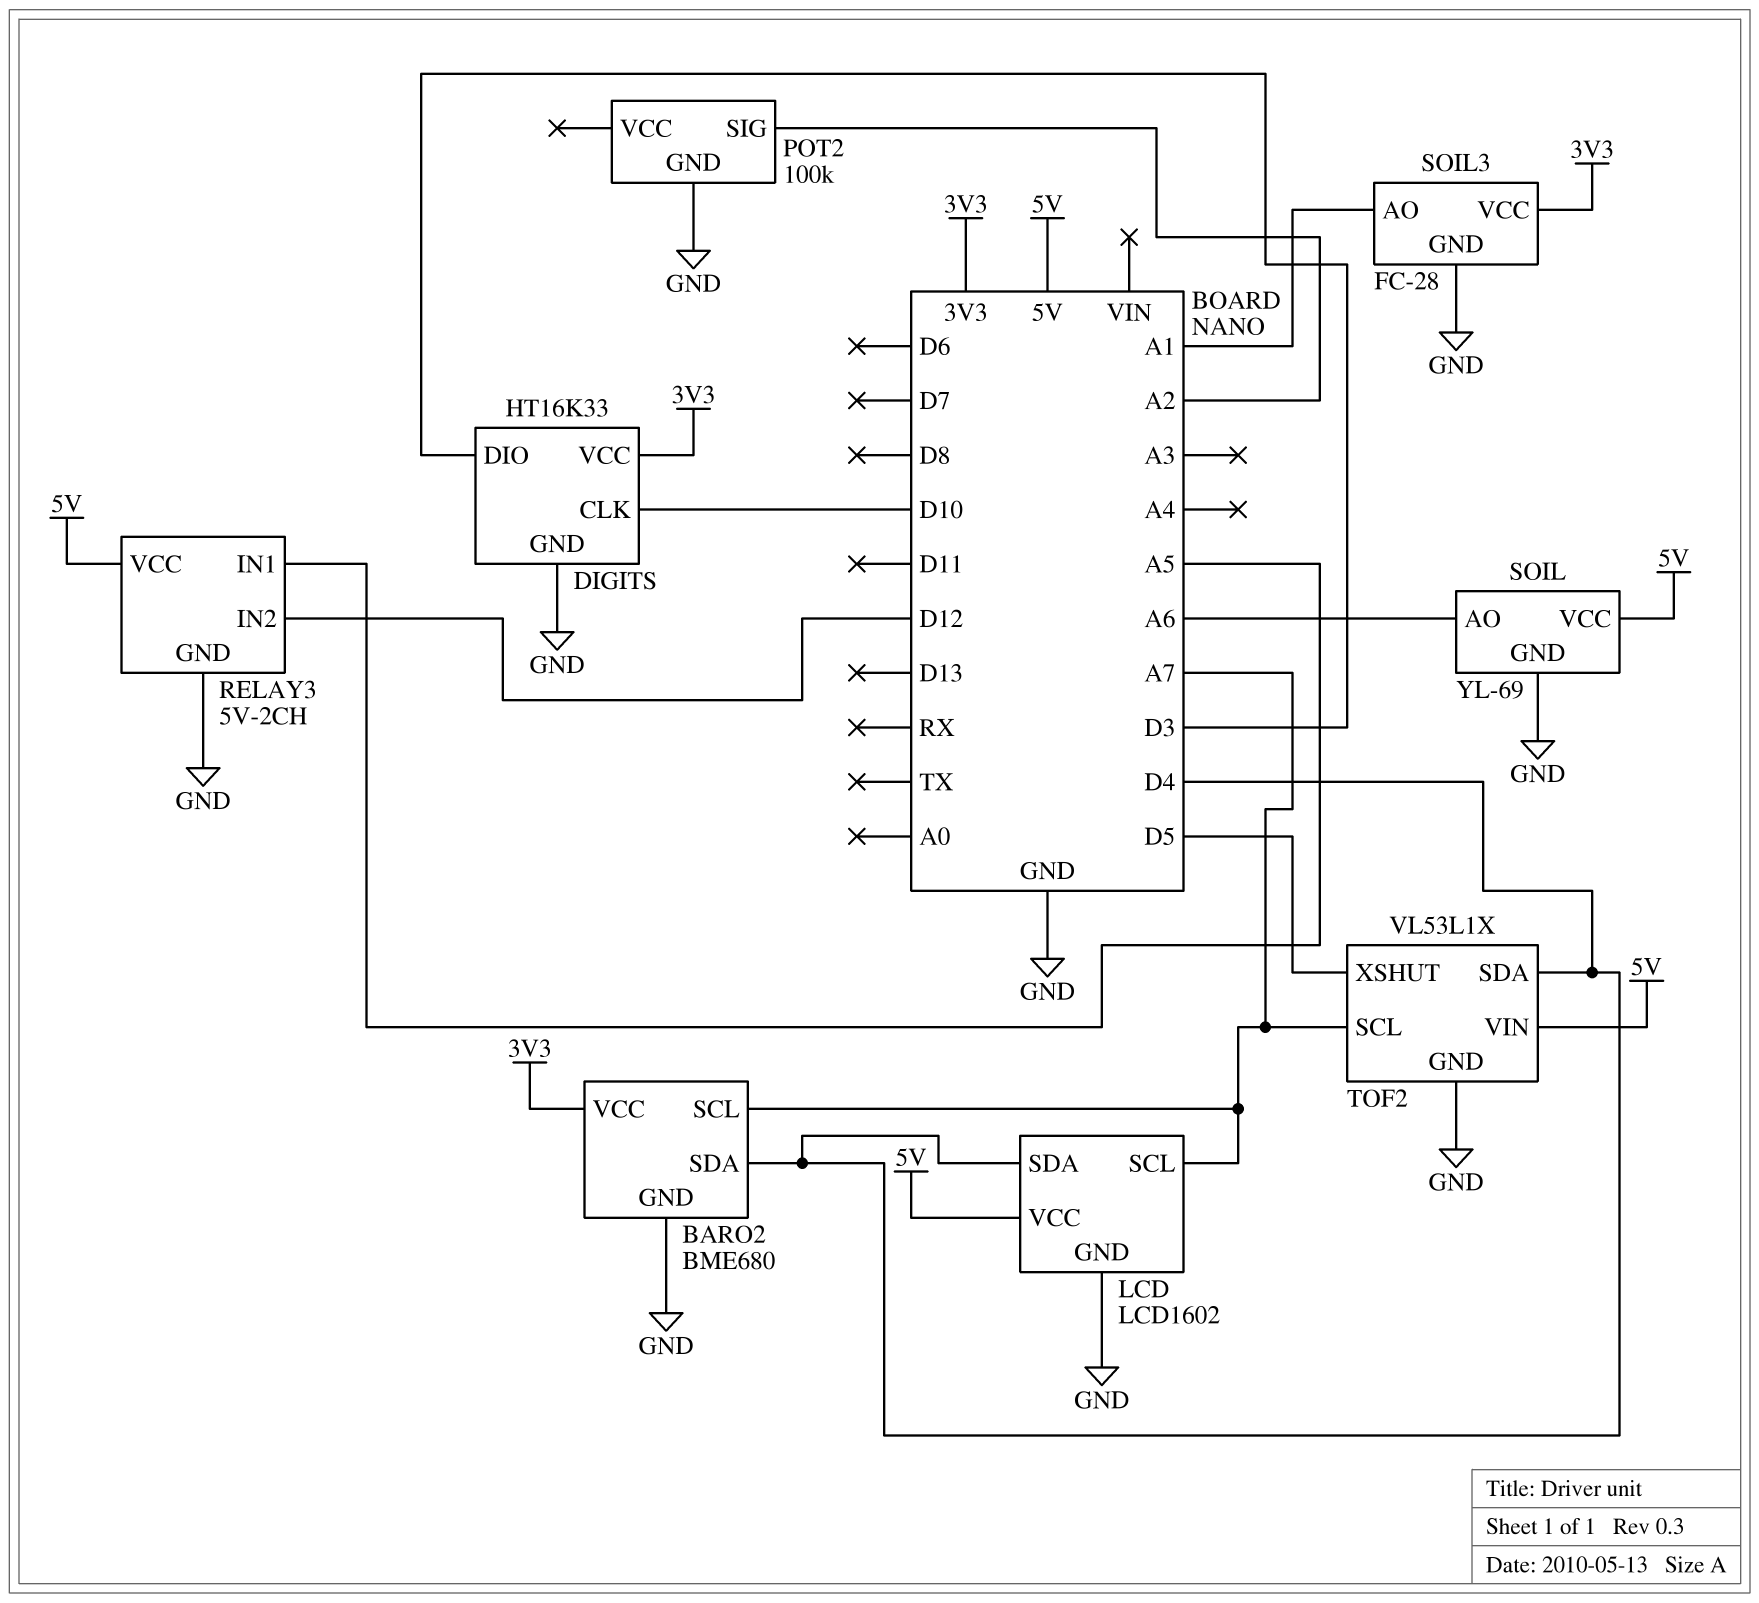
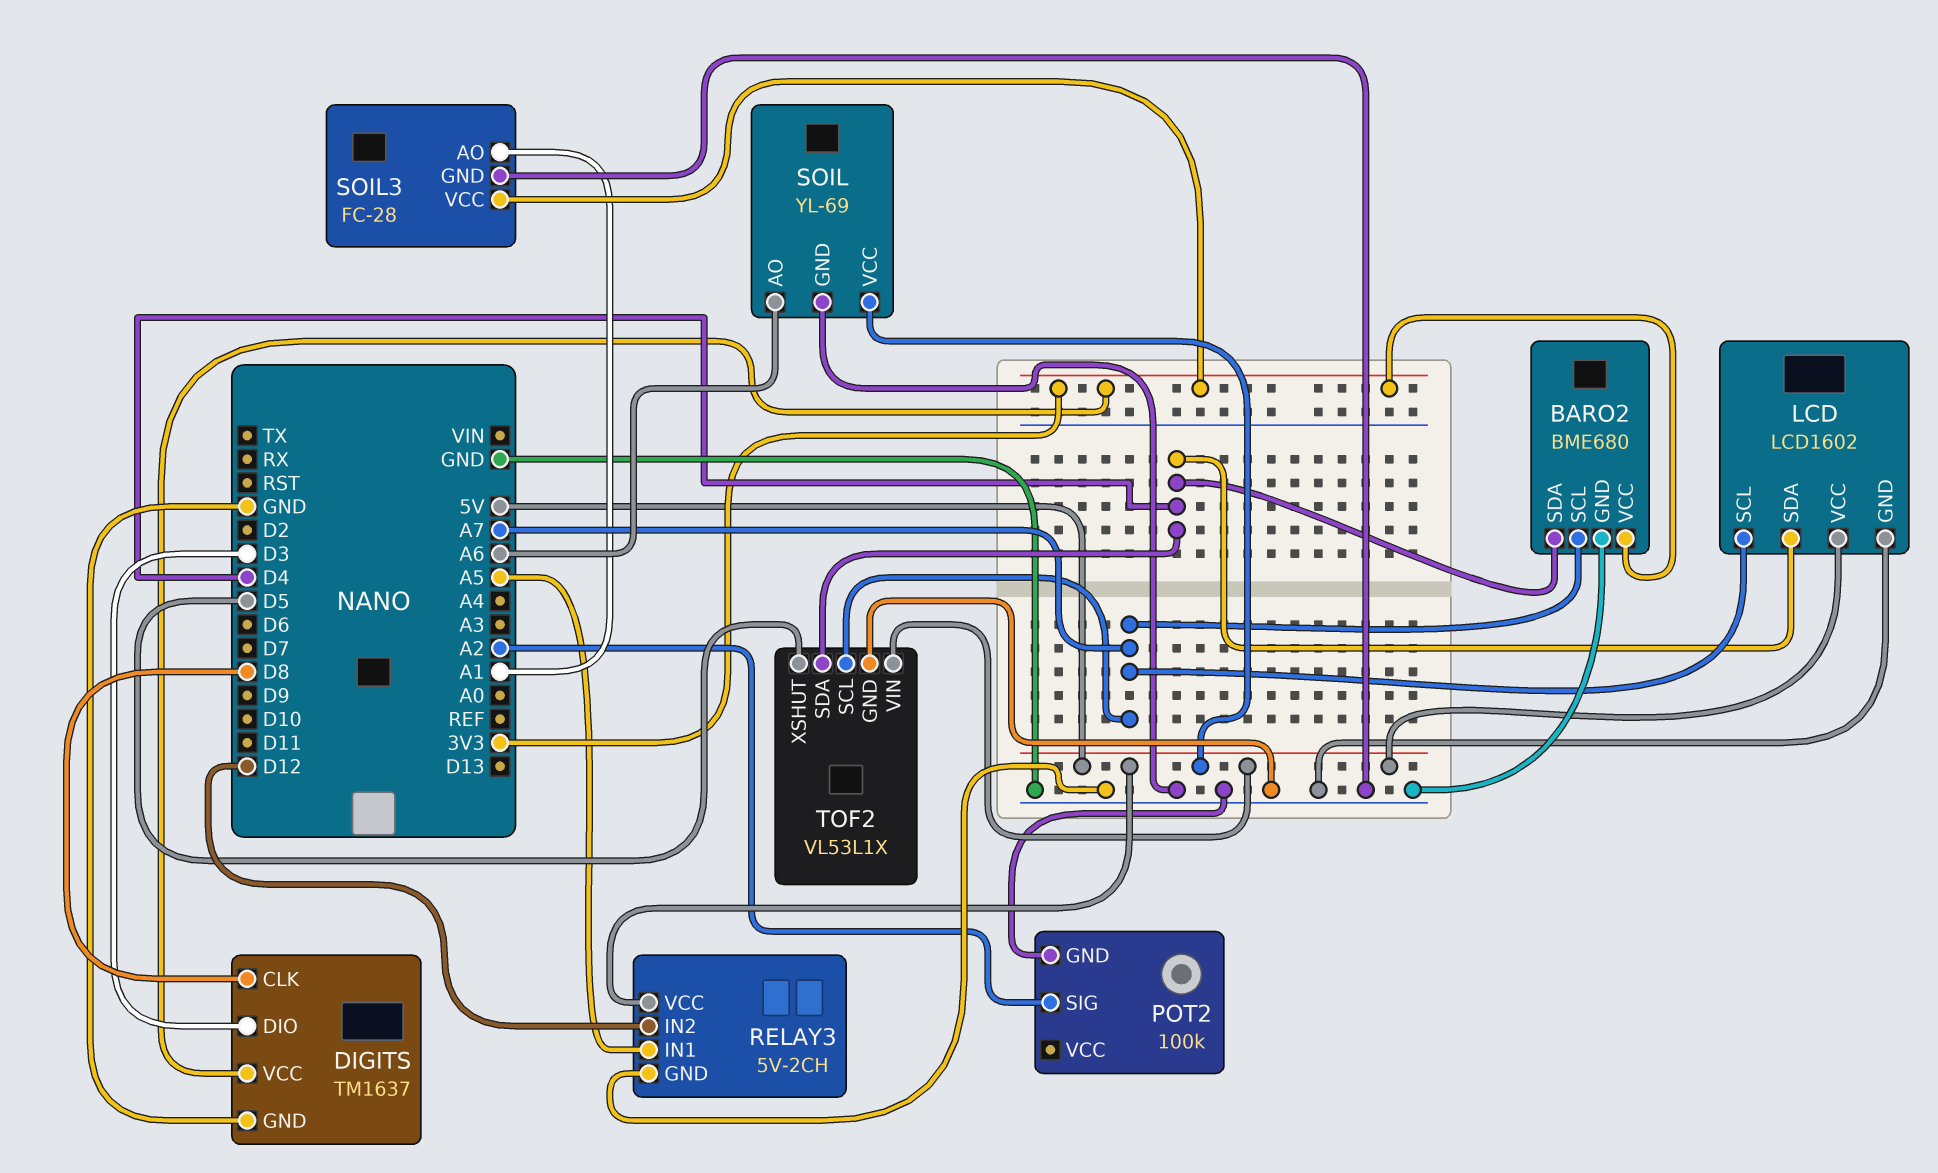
DIGITS: HT16K33 -> TM1637
DIGITS pin CLK: D10 -> D8

